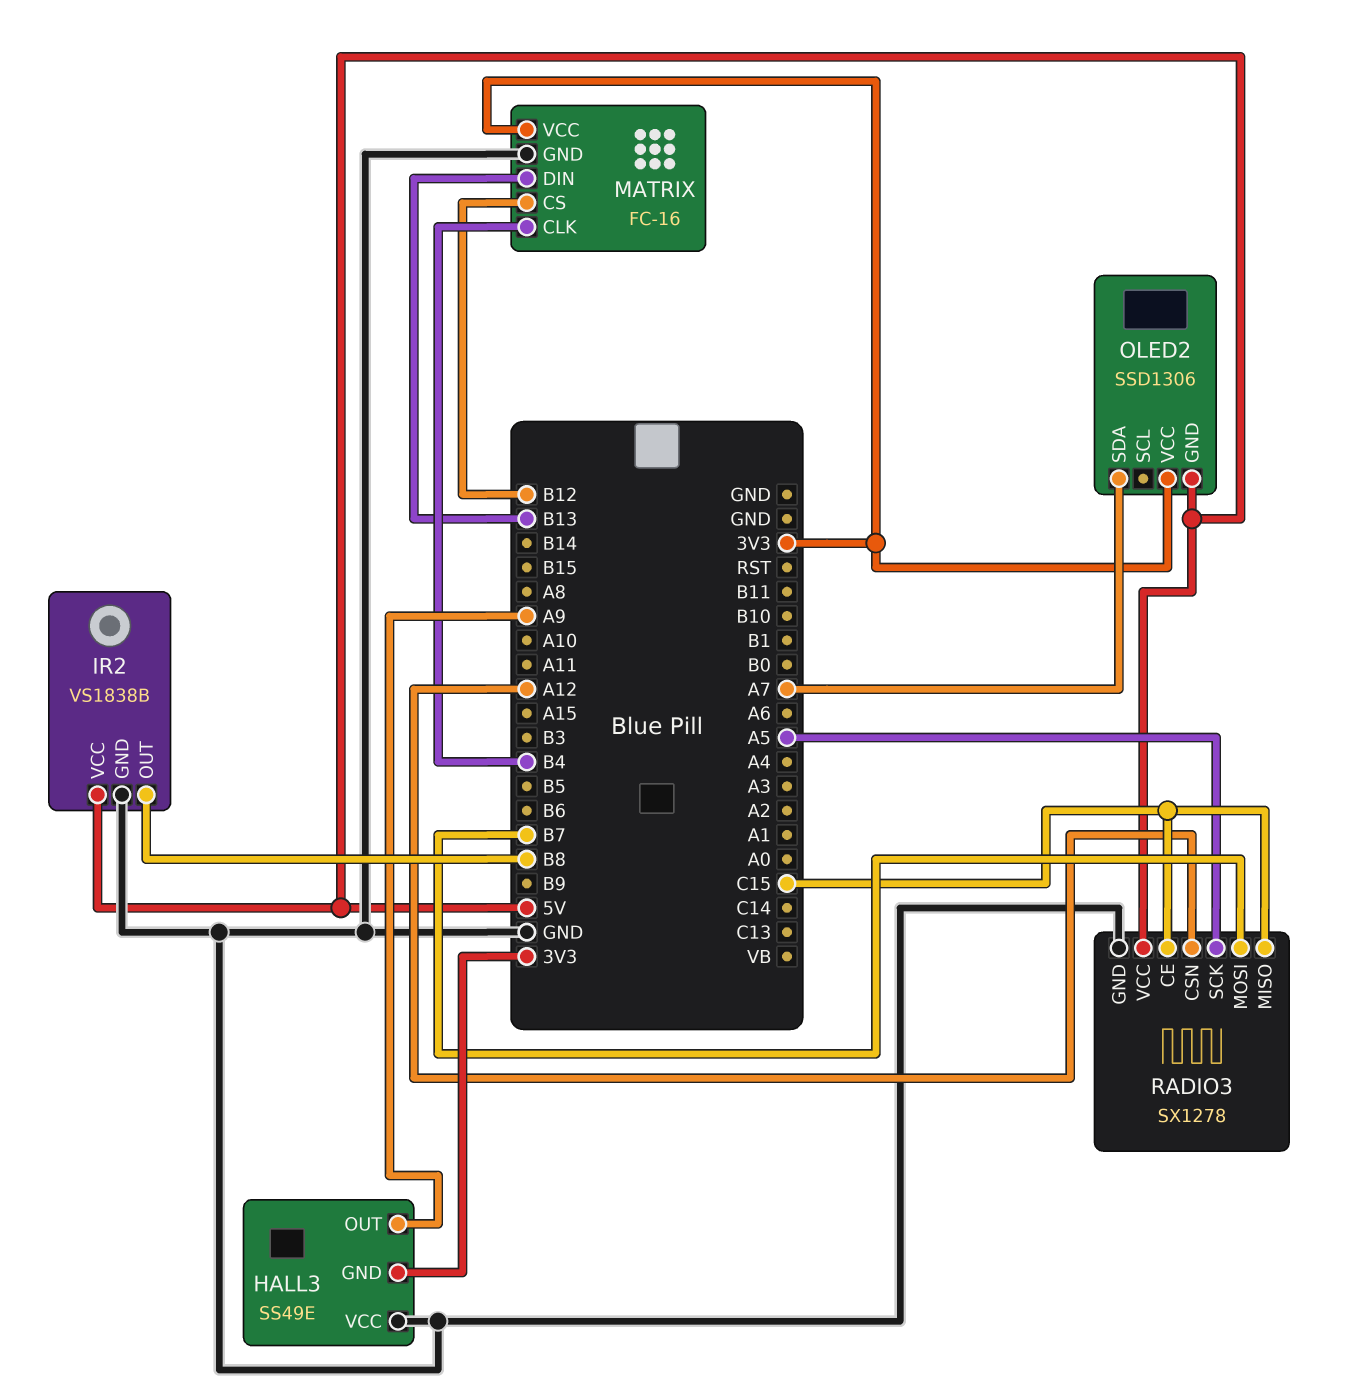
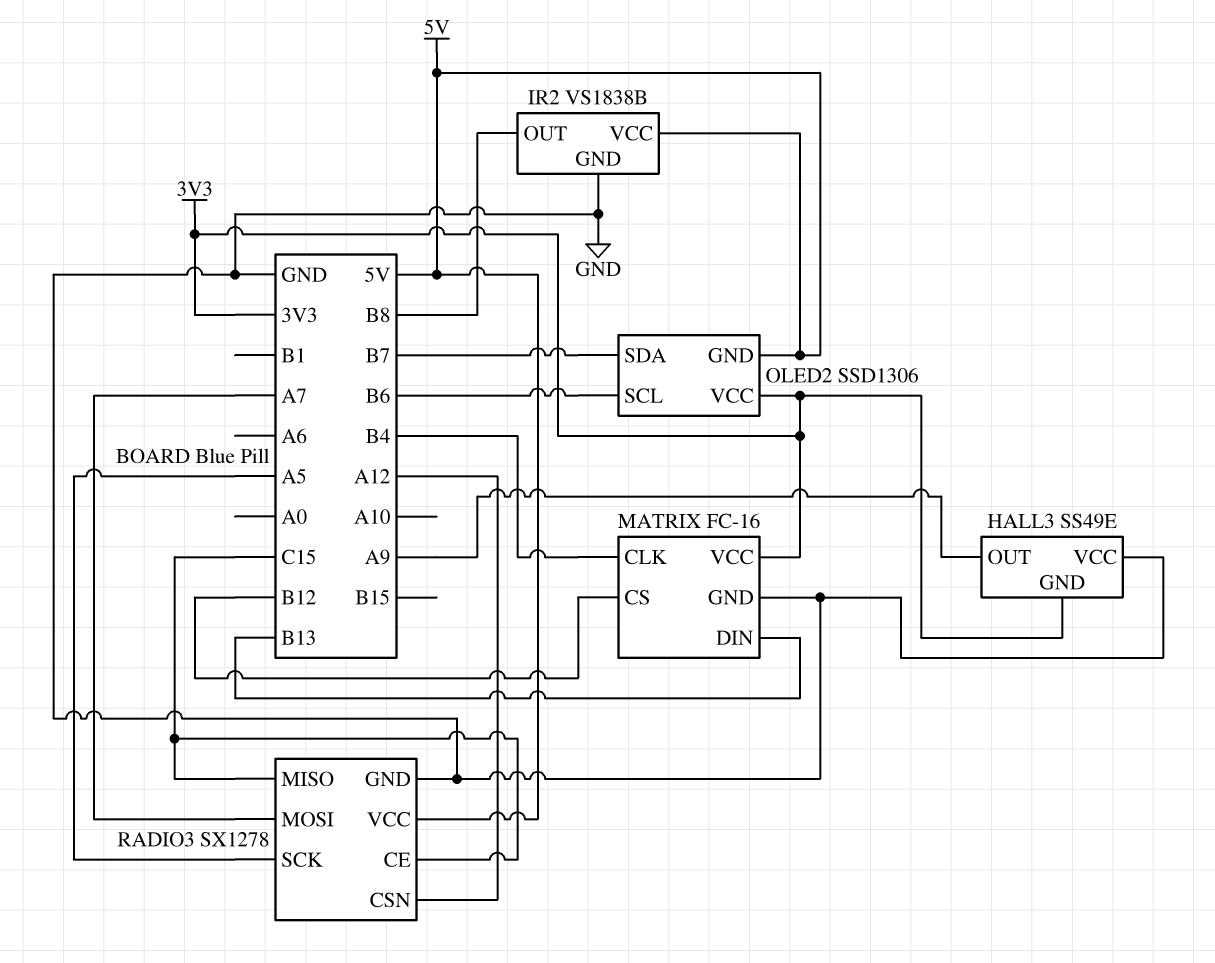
OLED2 pin SCL: none -> B6
OLED2 pin SDA: A7 -> B7
RADIO3 pin MOSI: B7 -> A7

